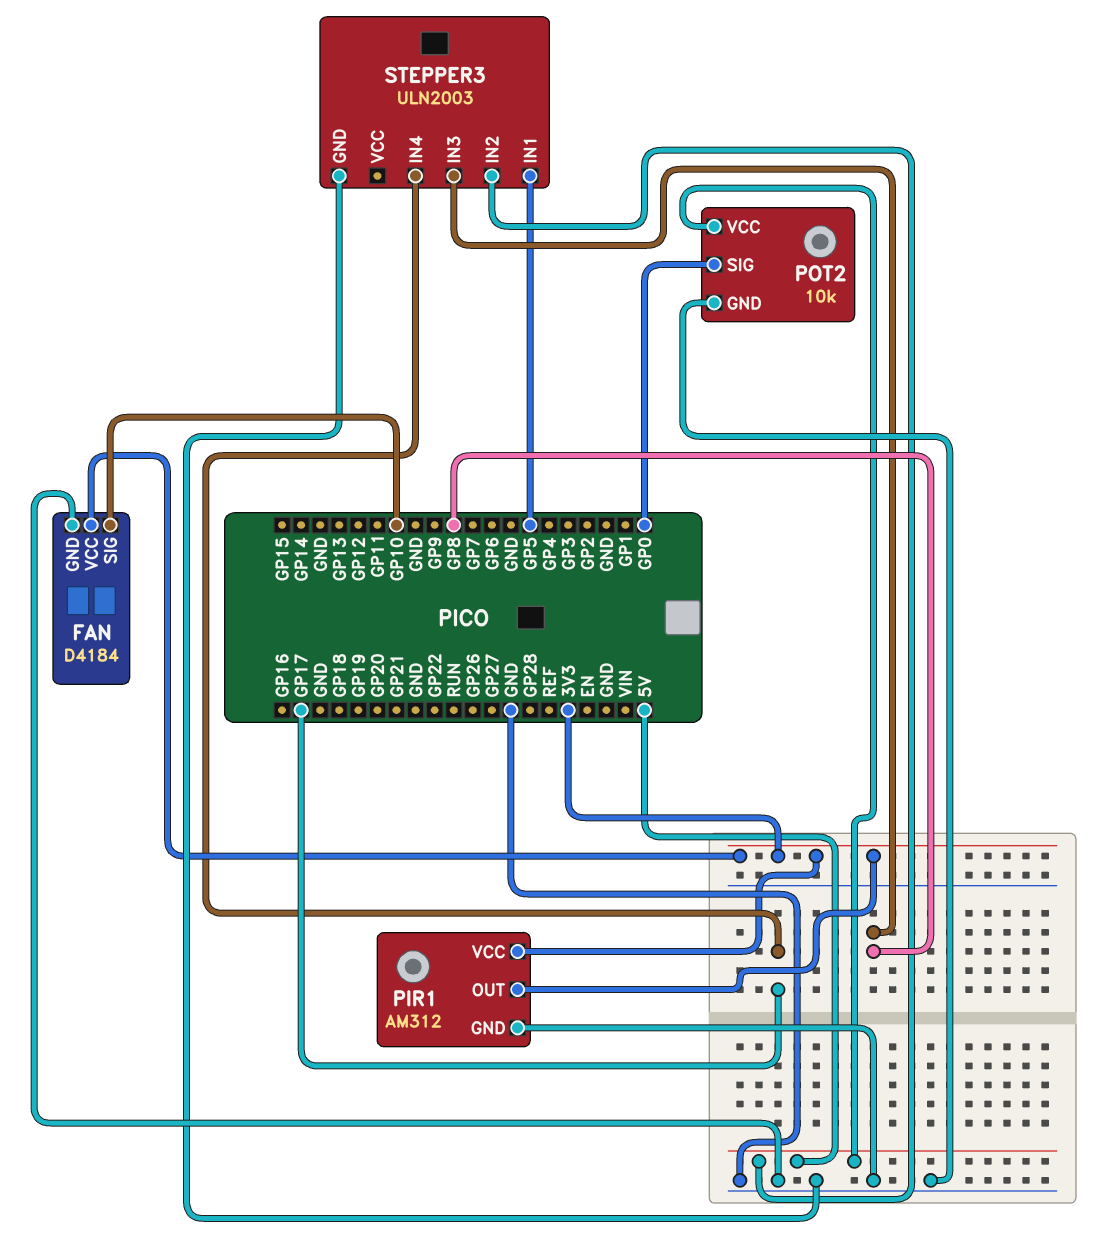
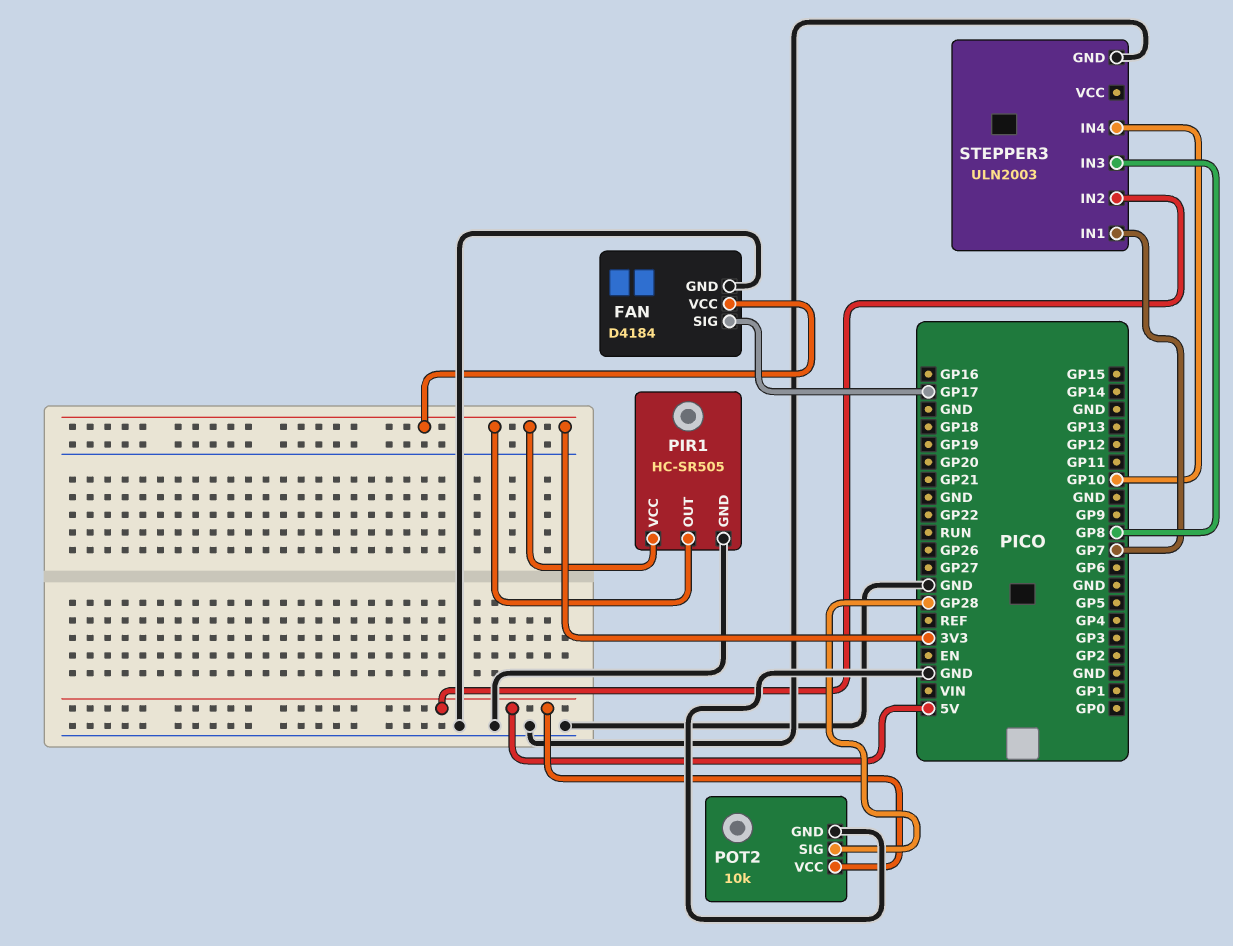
FAN pin SIG: GP10 -> GP17
PIR1: AM312 -> HC-SR505
POT2 pin SIG: GP0 -> GP28
STEPPER3 pin IN1: GP5 -> GP7
STEPPER3 pin IN4: GP17 -> GP10

